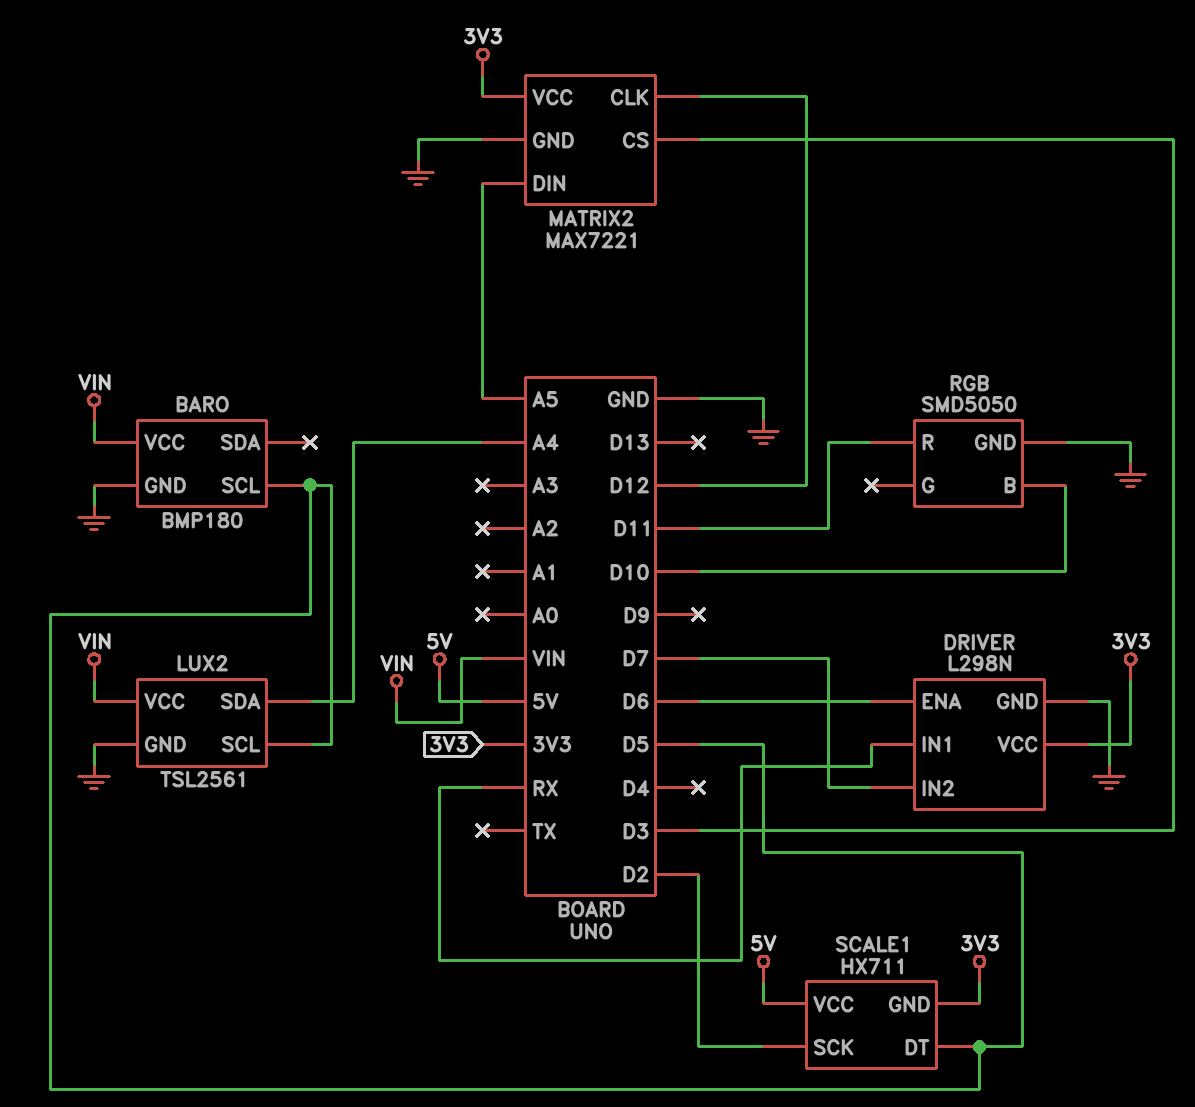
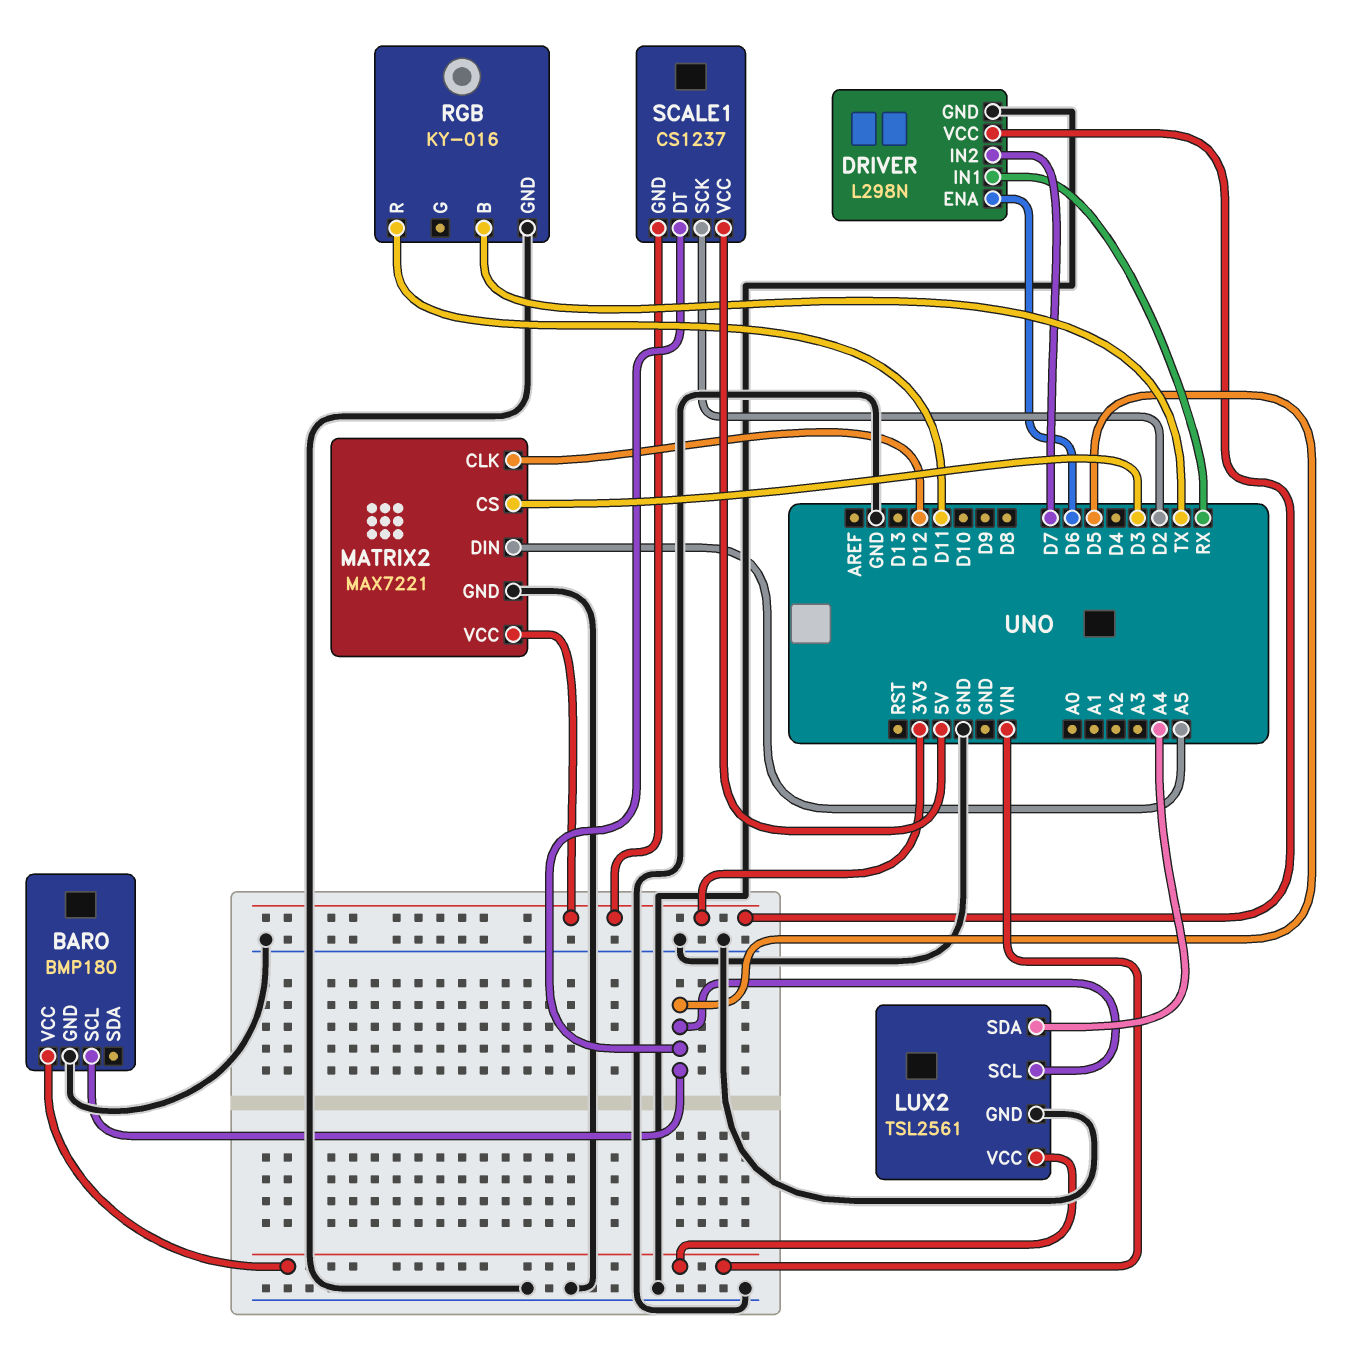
RGB: SMD5050 -> KY-016
RGB pin B: D10 -> TX
SCALE1: HX711 -> CS1237

